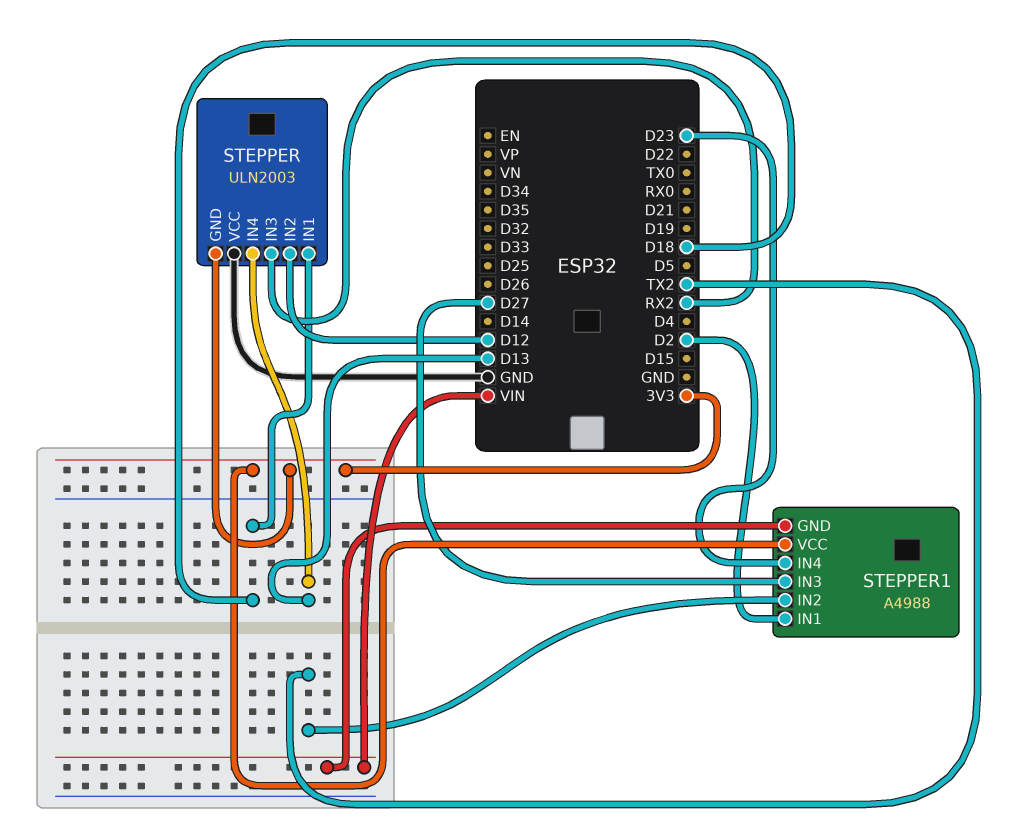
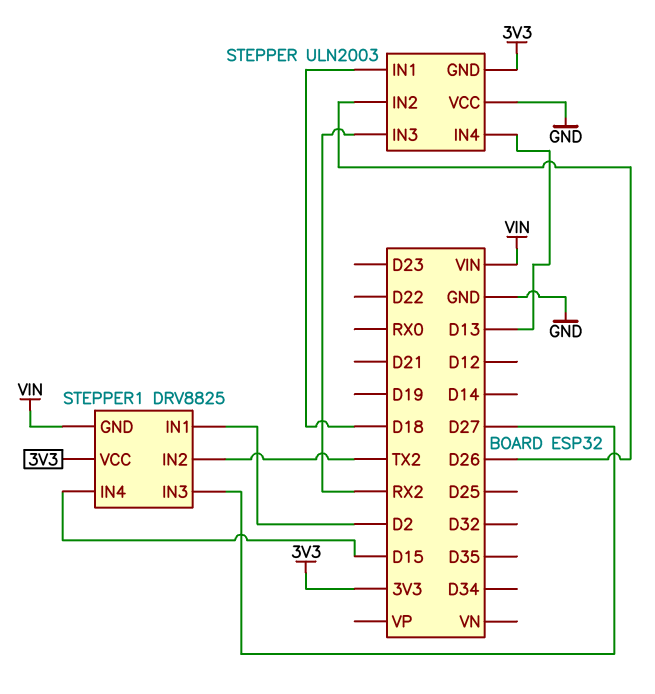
STEPPER pin IN2: D12 -> D26
STEPPER1: A4988 -> DRV8825
STEPPER1 pin IN4: D23 -> D15

